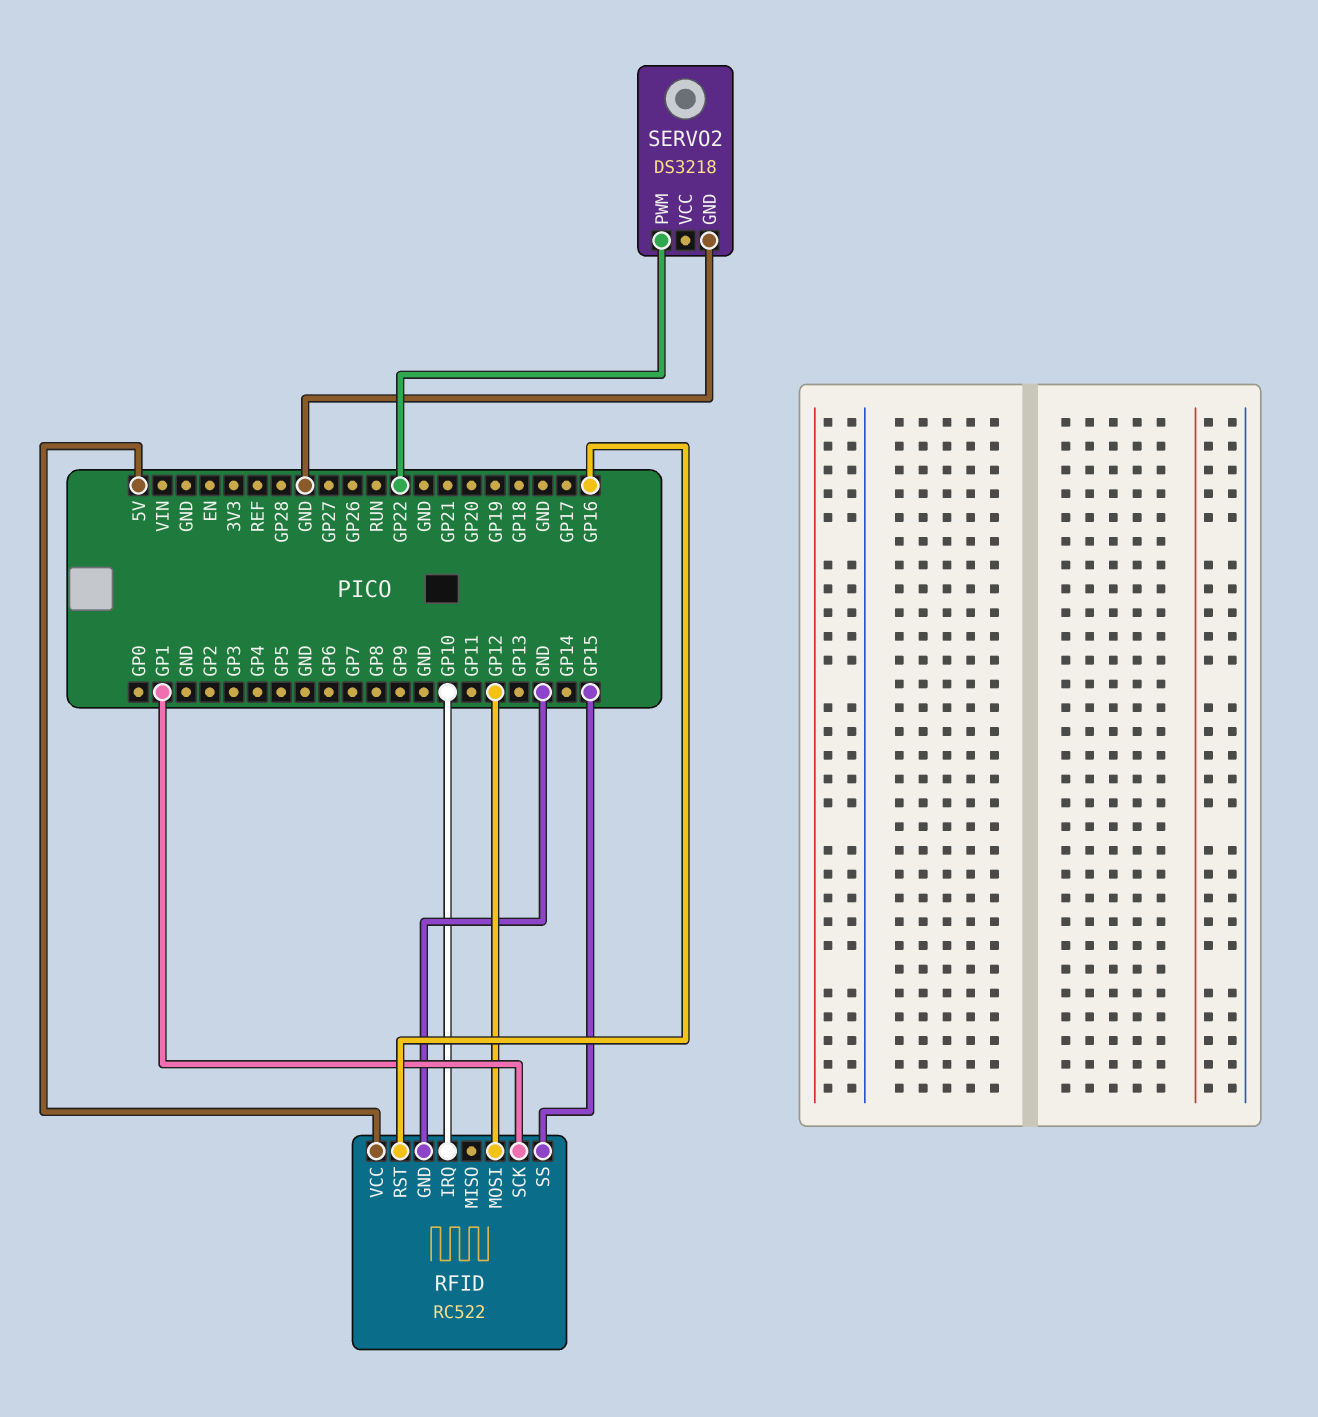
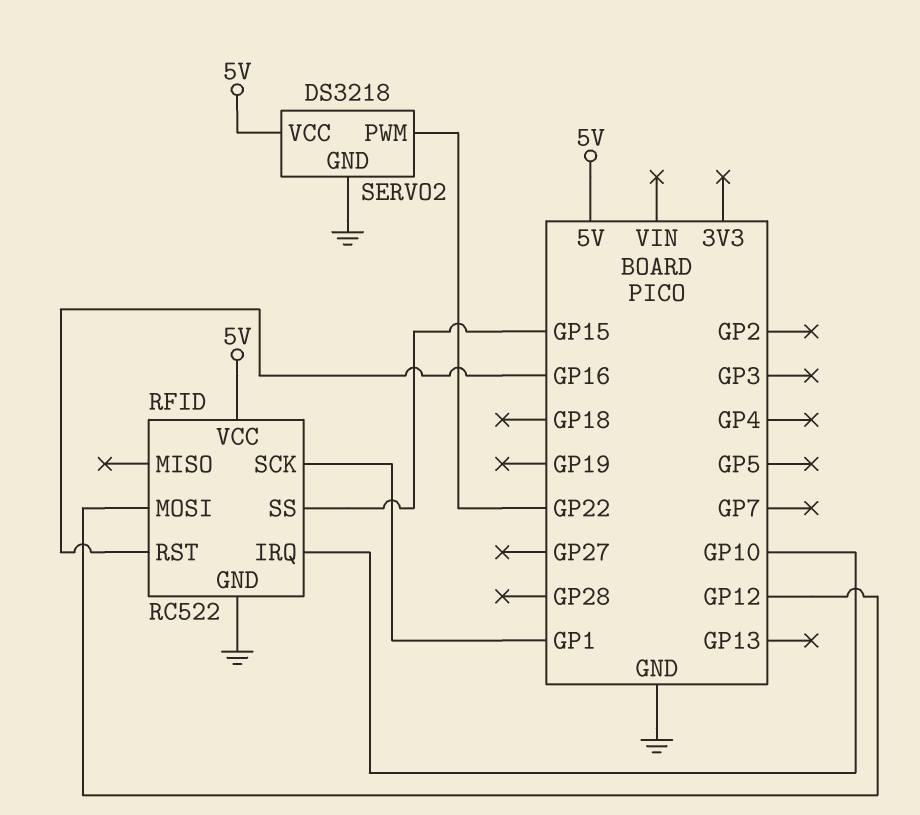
SERVO2 pin VCC: none -> 5V

